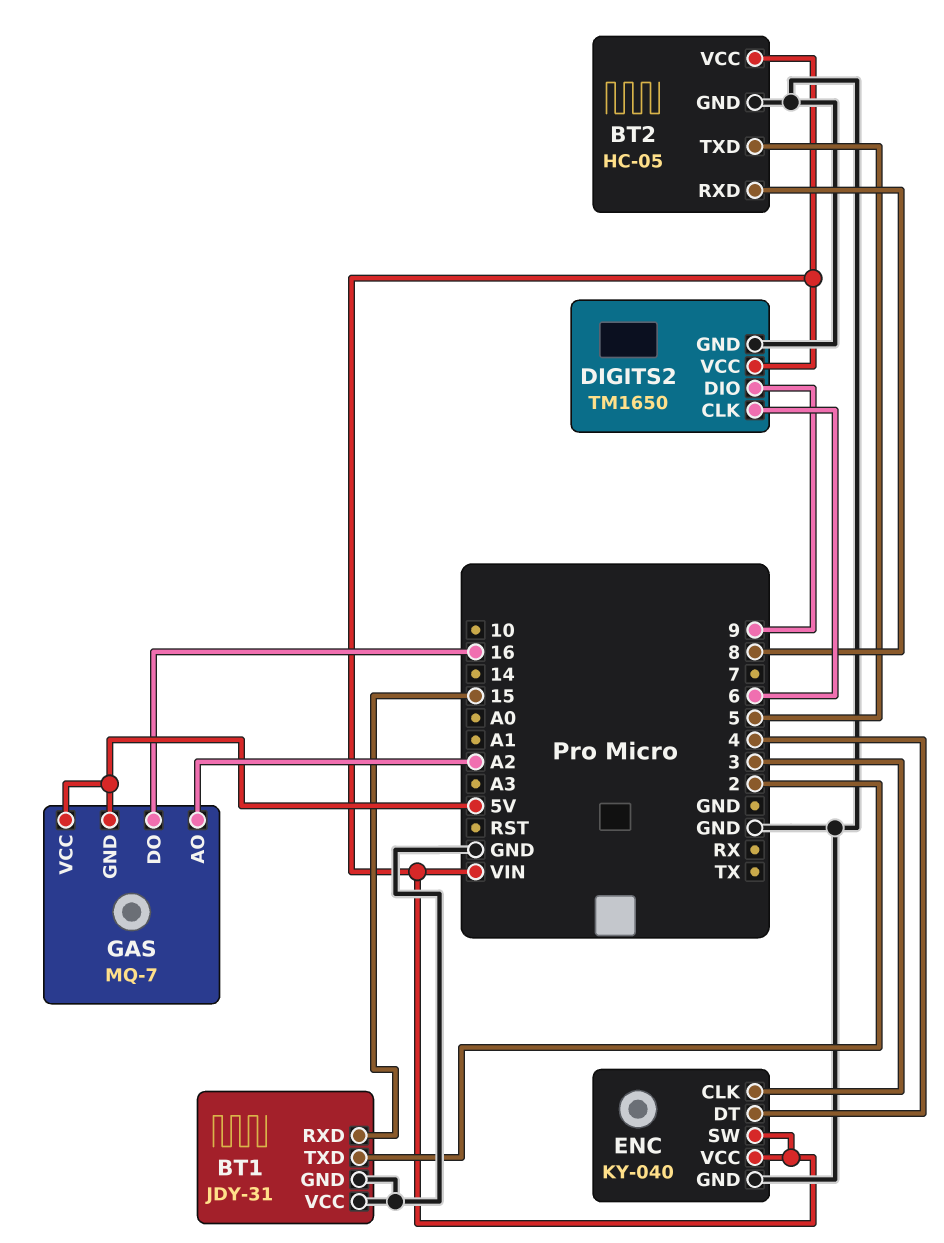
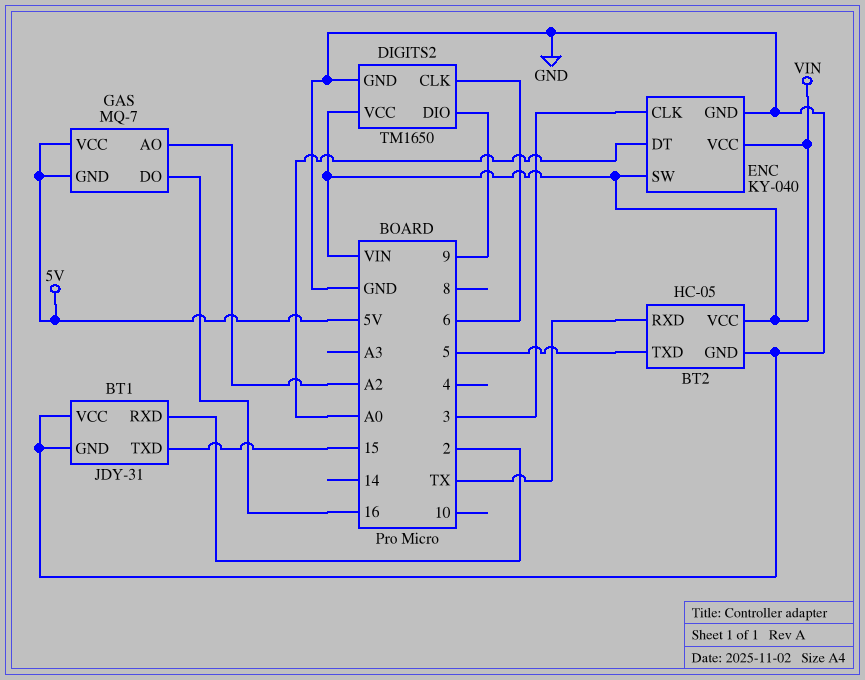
BT1 pin RXD: 15 -> 2
BT1 pin TXD: 2 -> 15
BT2 pin RXD: 8 -> TX
ENC pin DT: 4 -> A0

